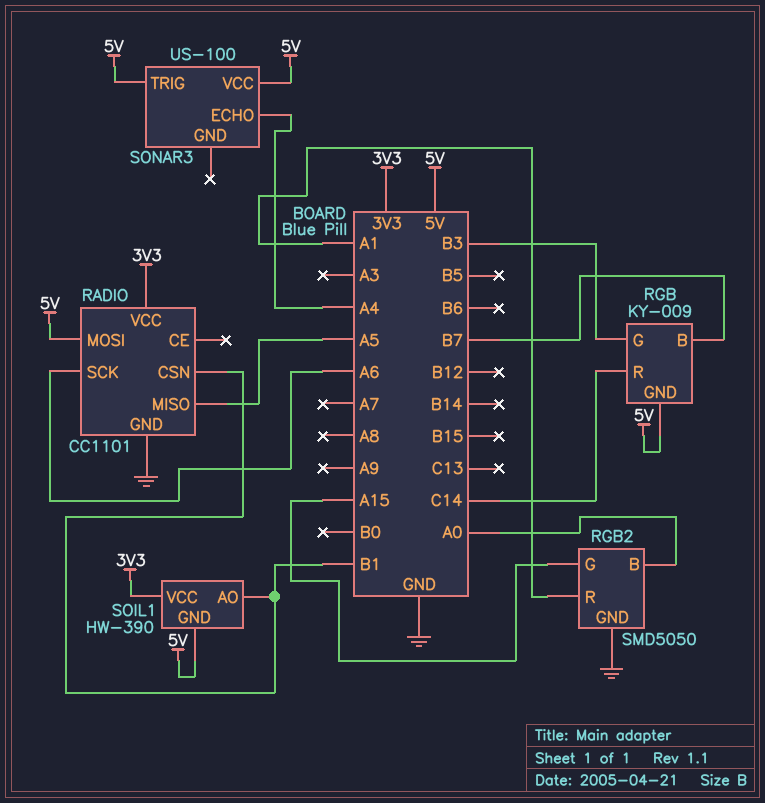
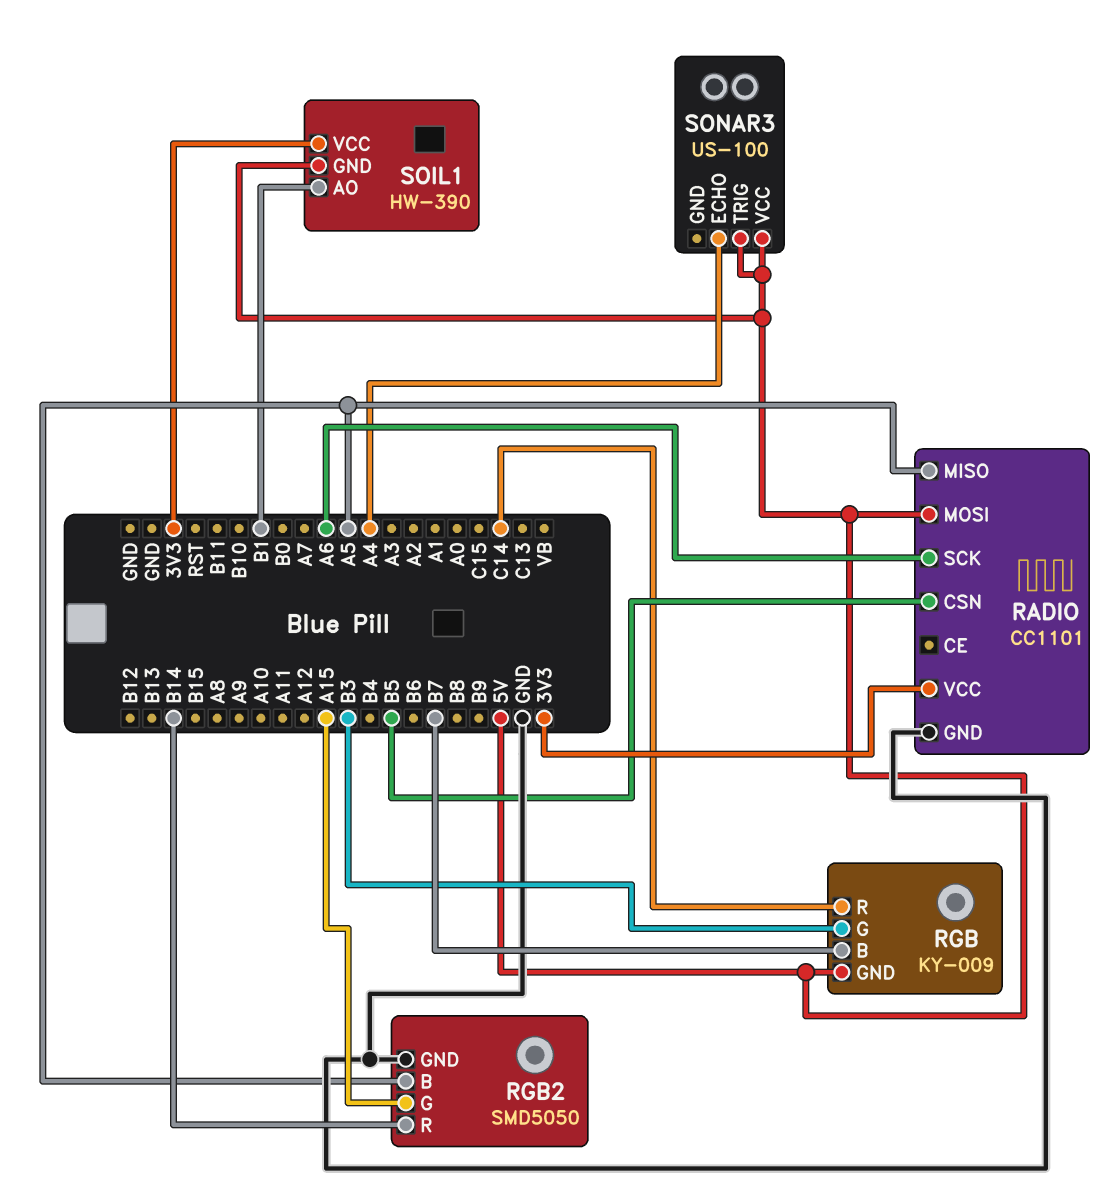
RADIO pin CSN: B1 -> B5
RGB2 pin B: A0 -> A5
RGB2 pin R: A1 -> B14

